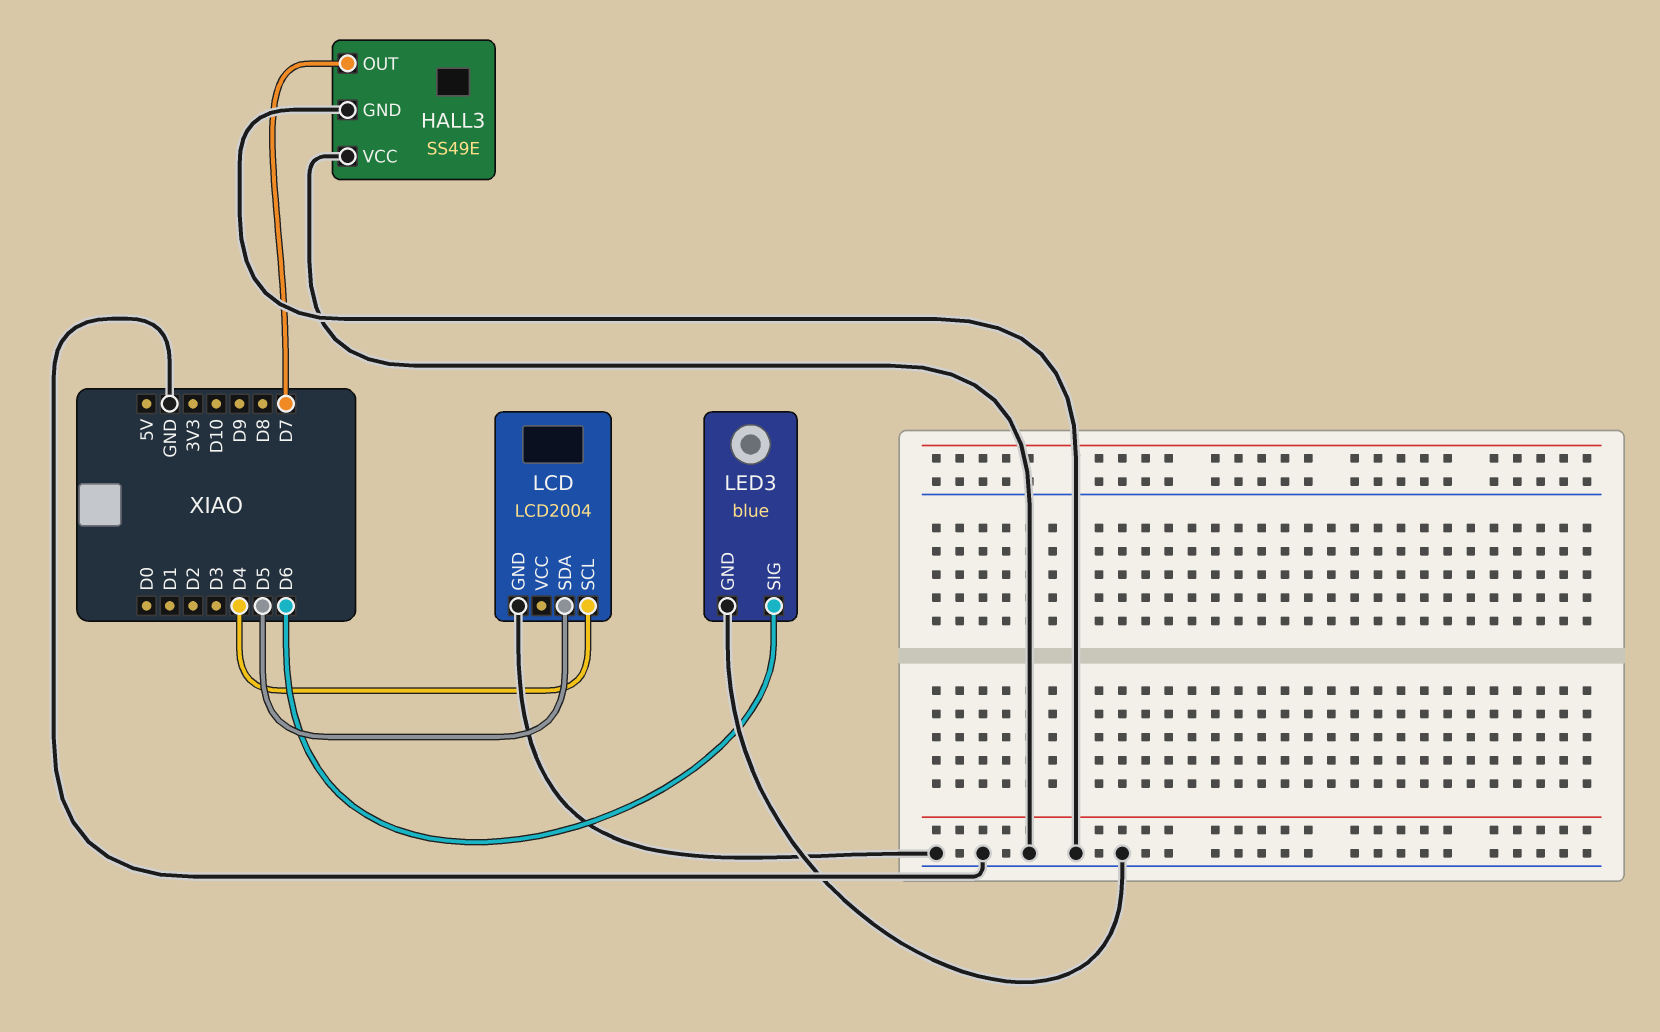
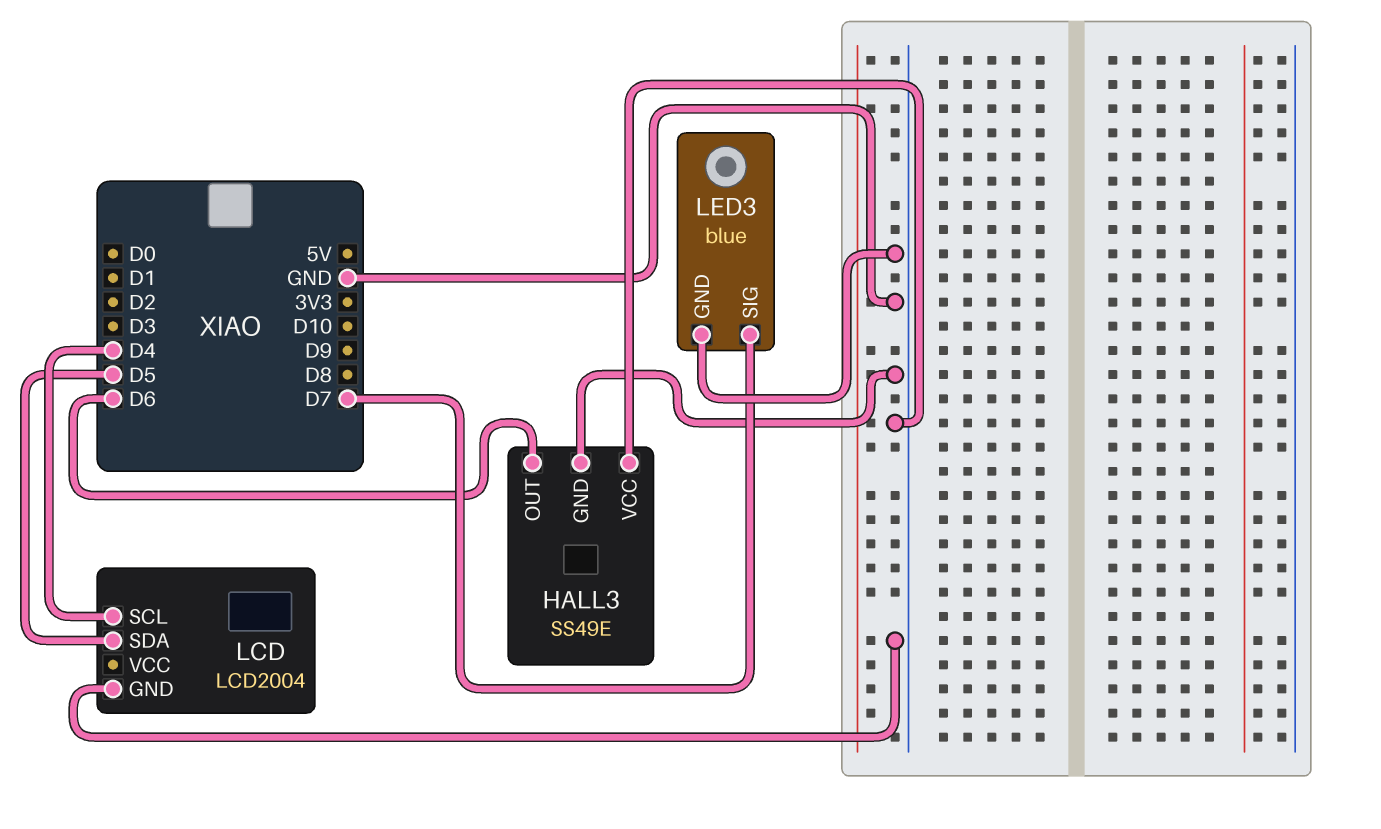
HALL3 pin OUT: D7 -> D6
LED3 pin SIG: D6 -> D7

